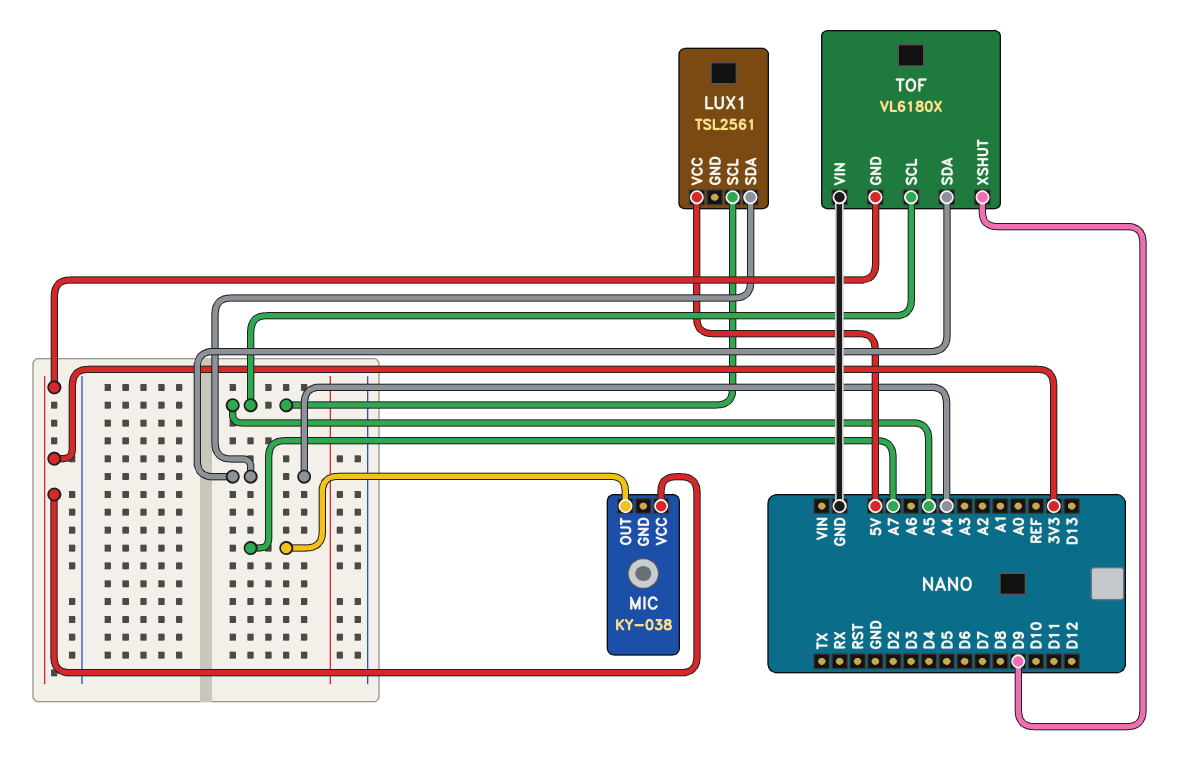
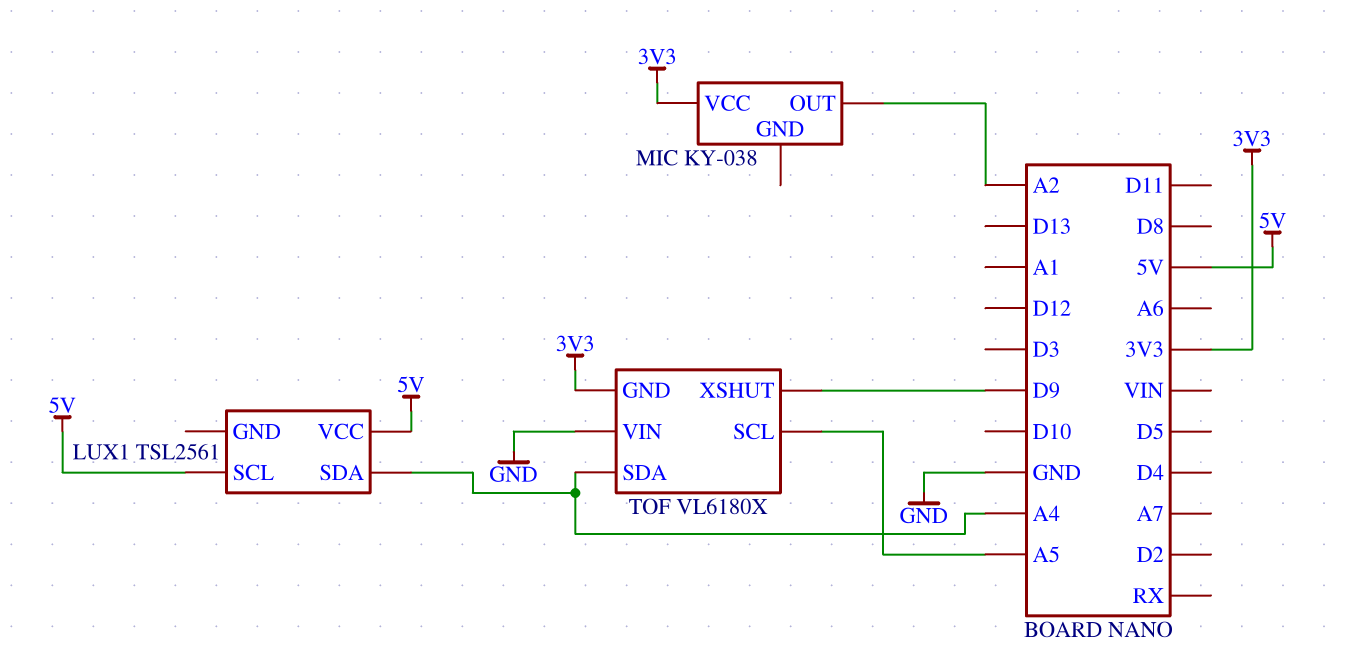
LUX1 pin SCL: A5 -> 5V
MIC pin OUT: A7 -> A2

